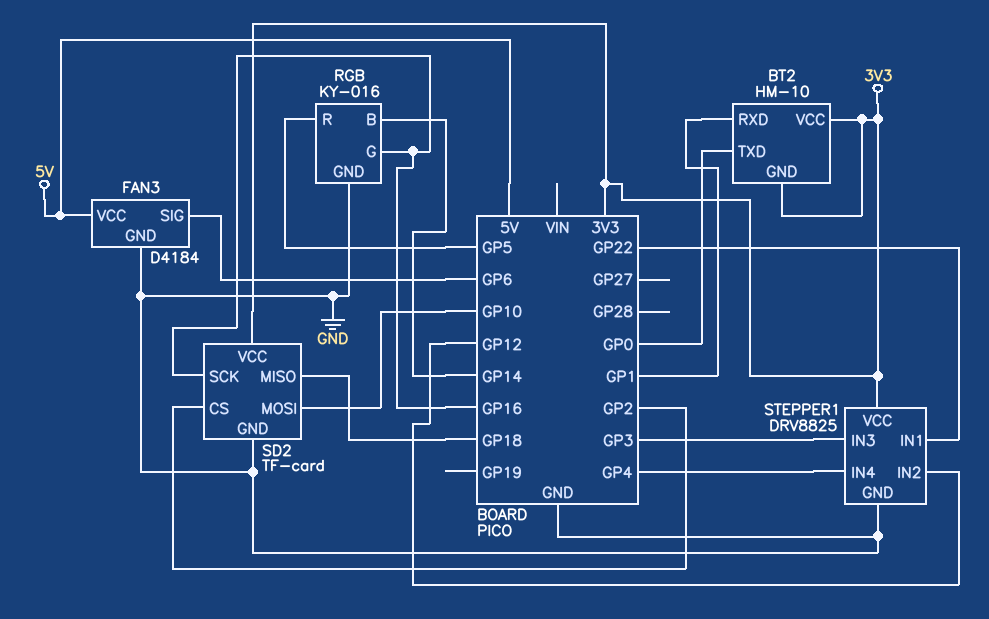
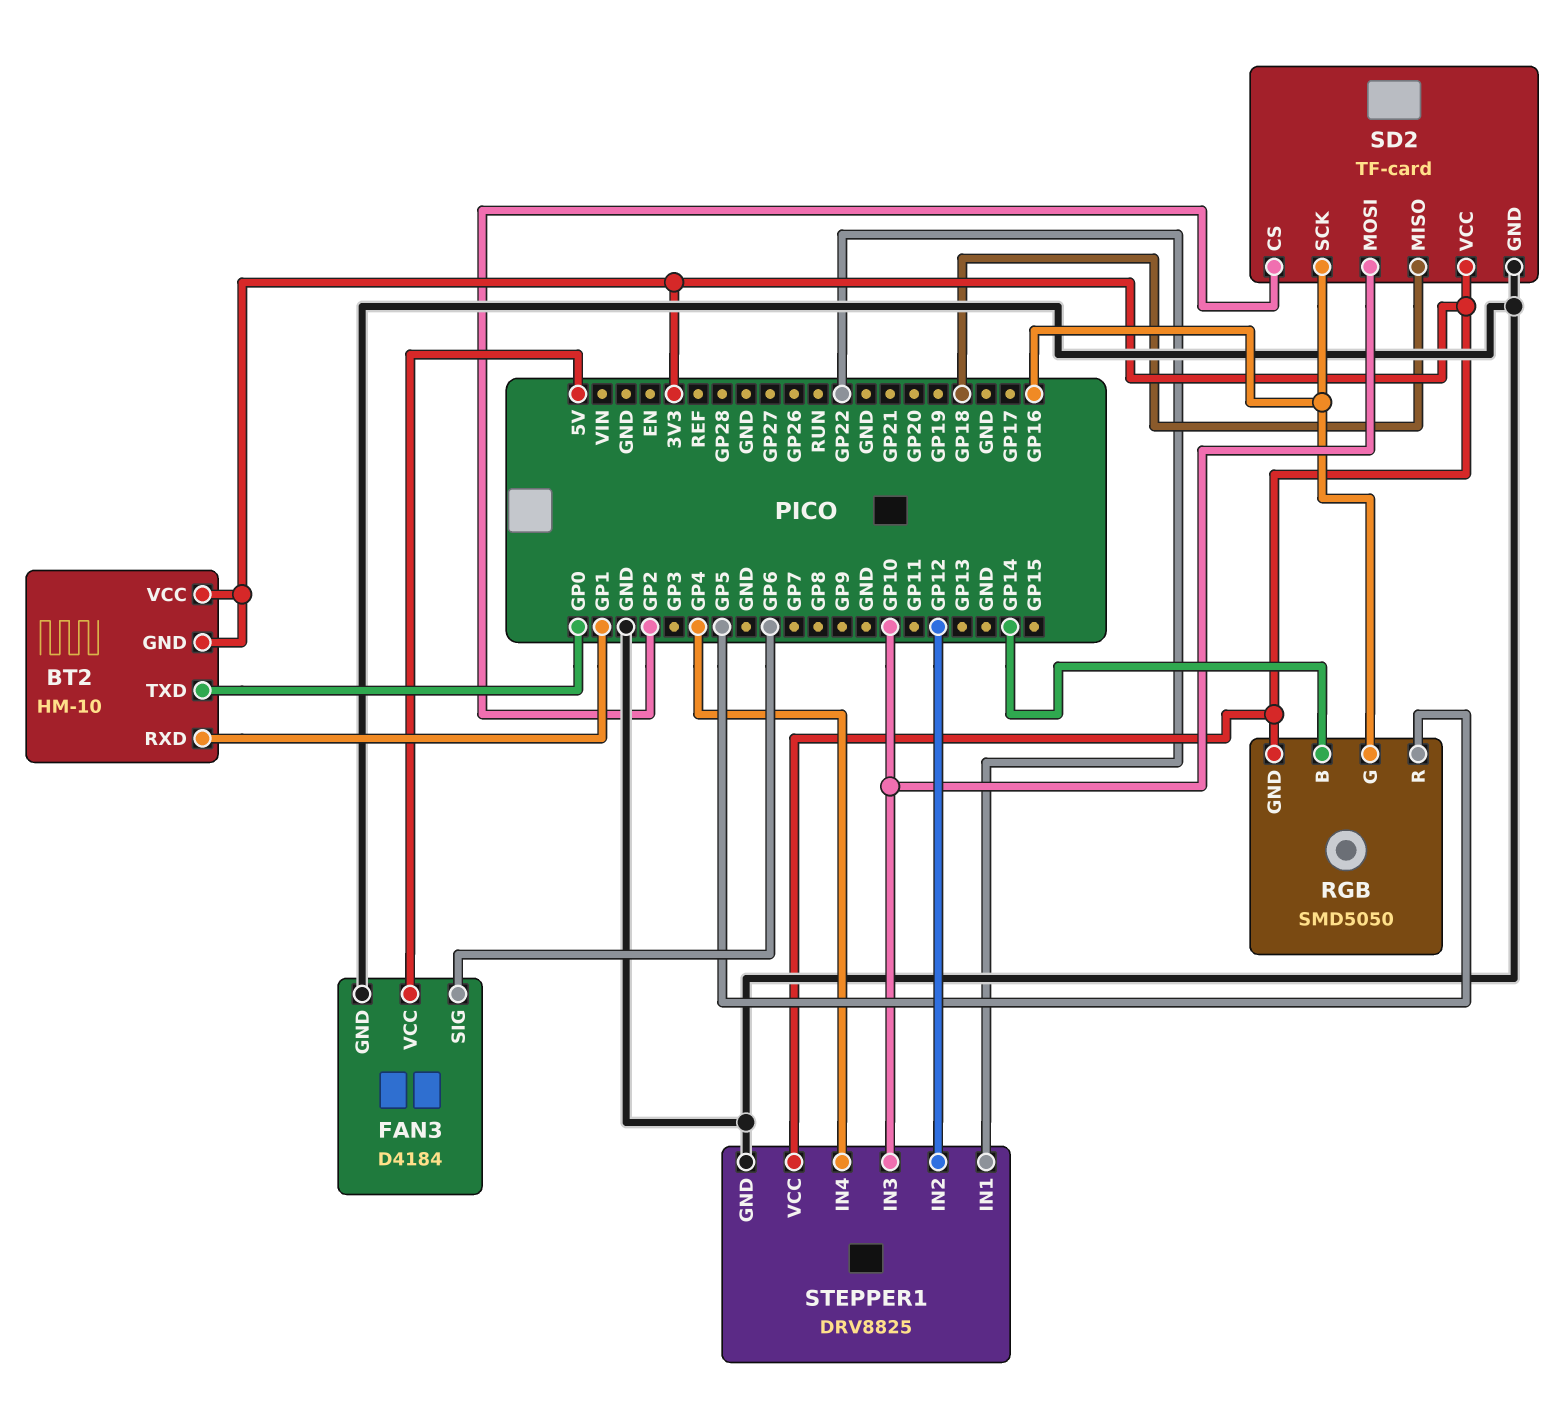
RGB: KY-016 -> SMD5050
RGB pin GND: GND -> 3V3
STEPPER1 pin IN3: GP3 -> GP10

